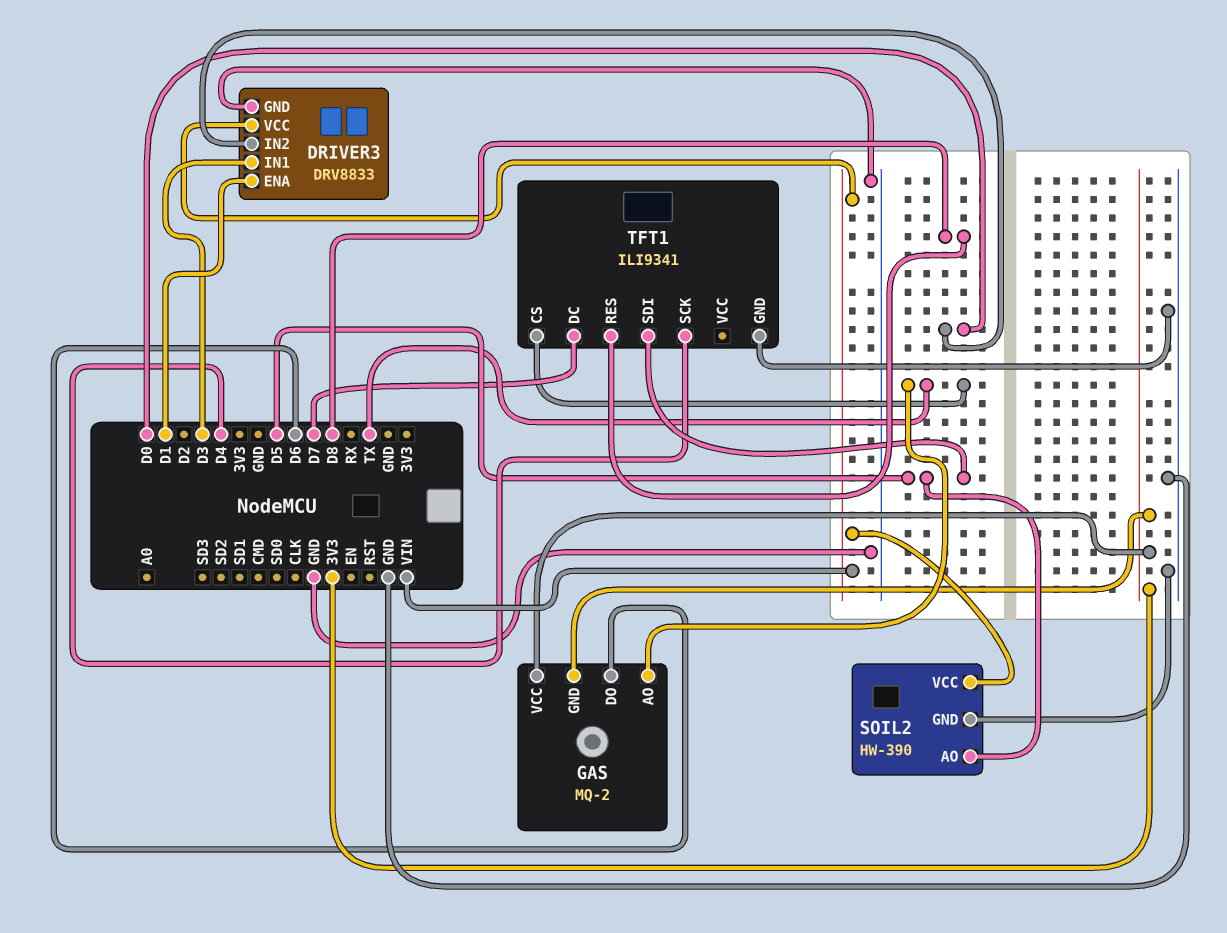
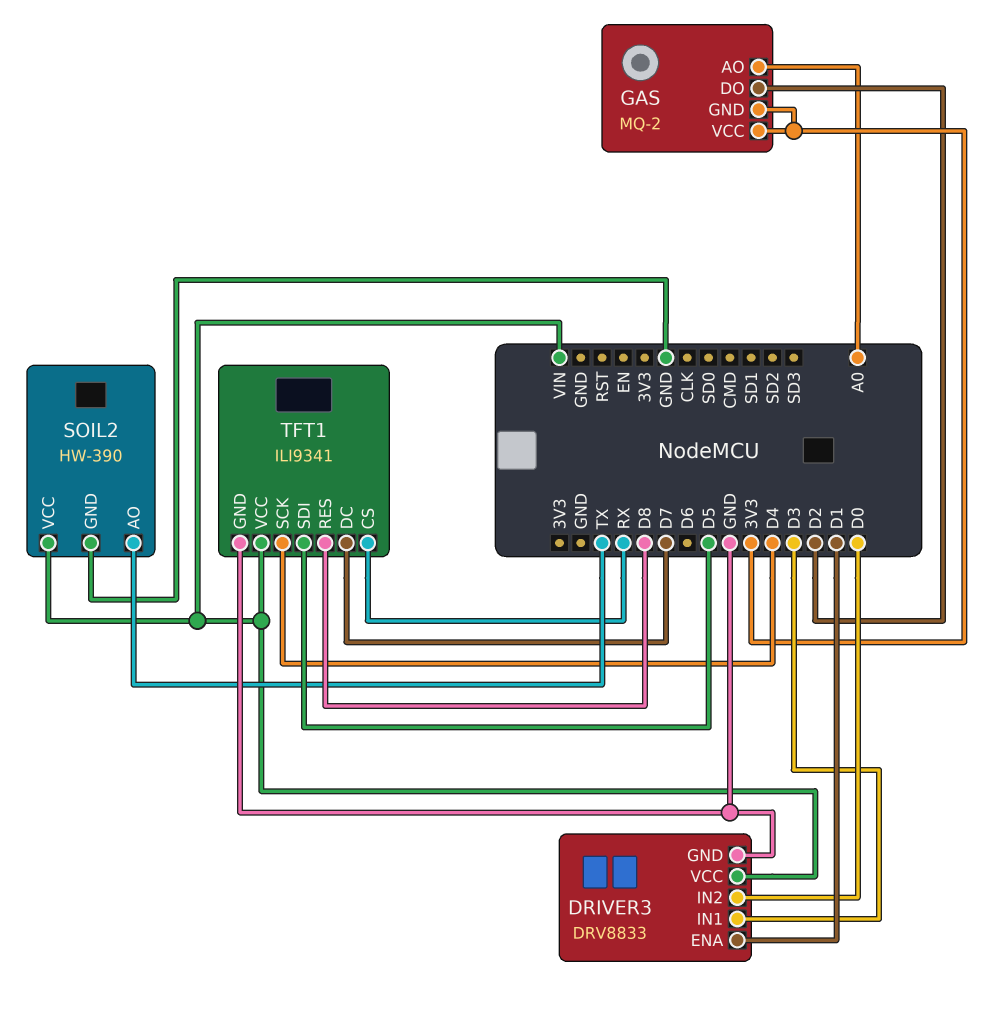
GAS pin AO: TX -> A0
GAS pin DO: D6 -> D2
SOIL2 pin AO: D5 -> TX
TFT1 pin CS: TX -> RX
TFT1 pin VCC: none -> VIN

